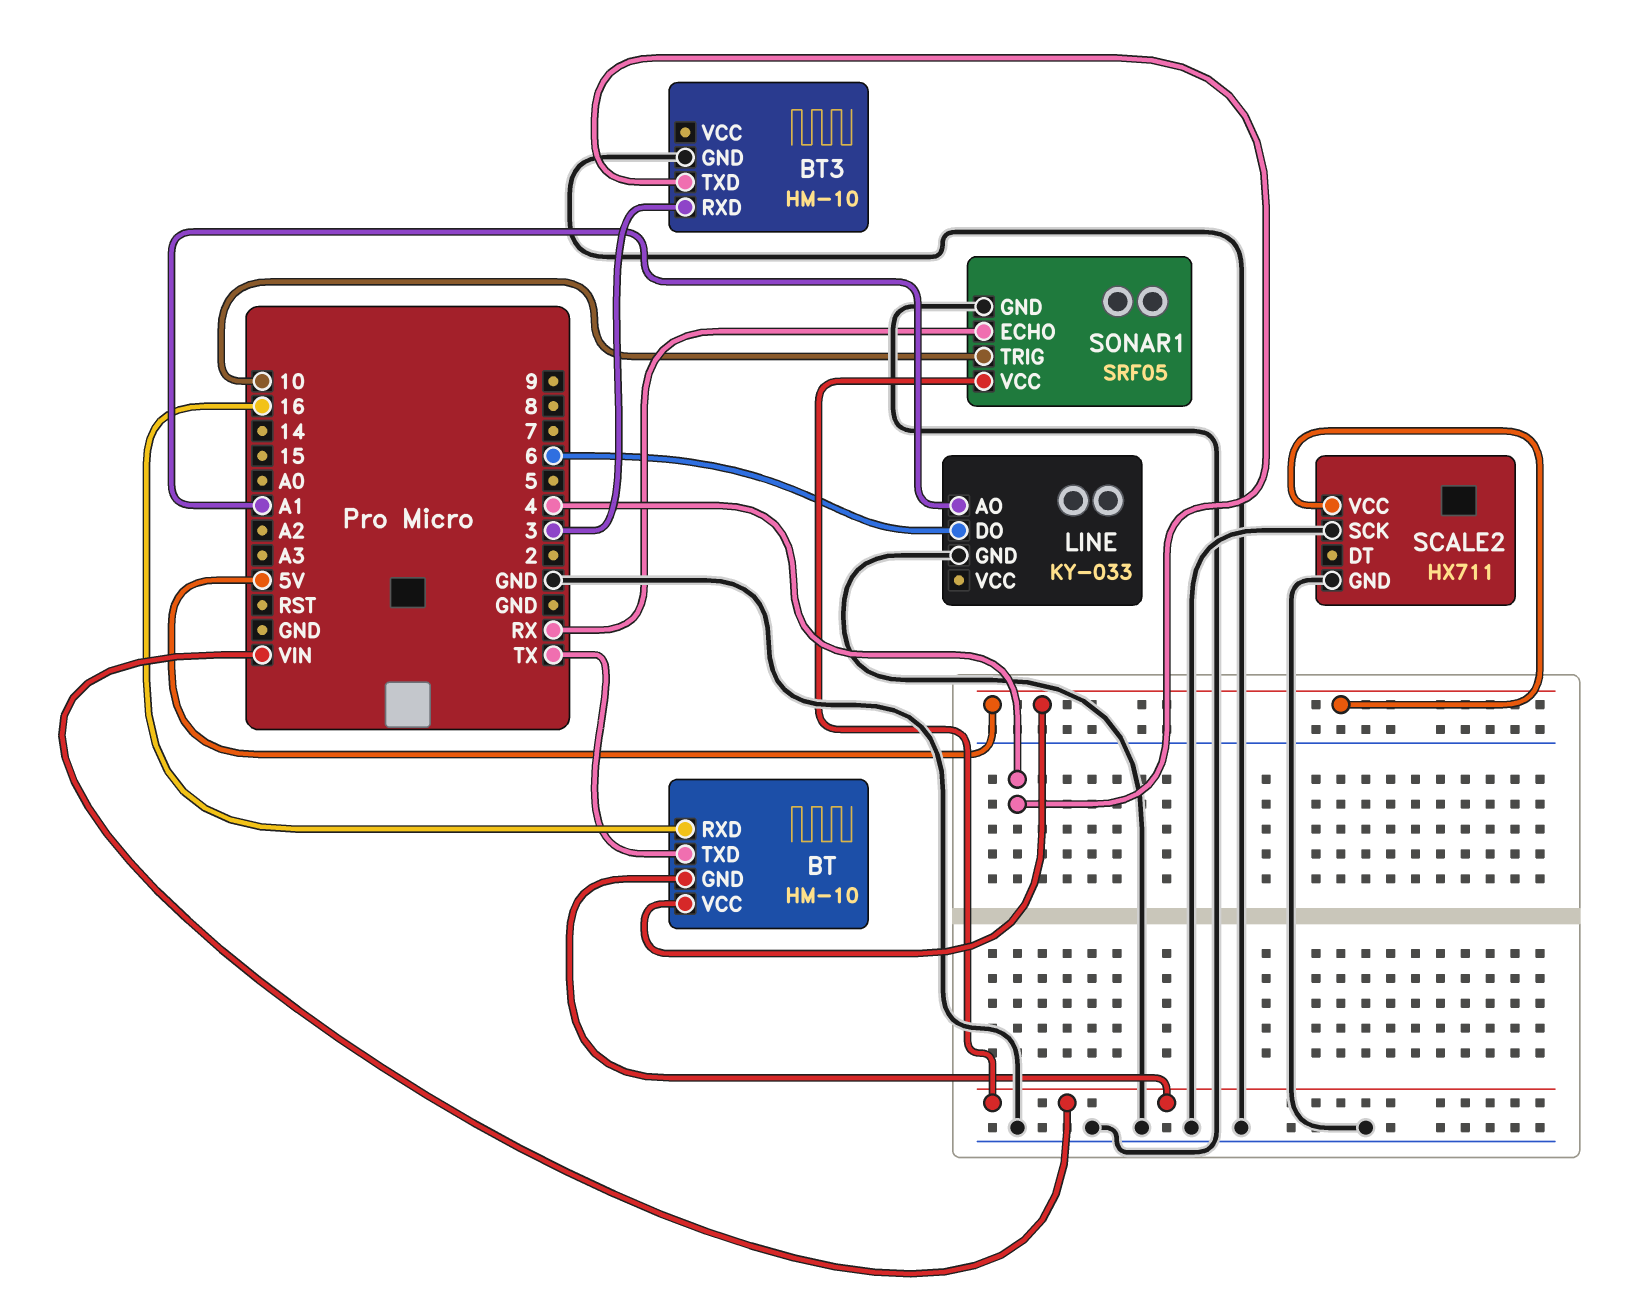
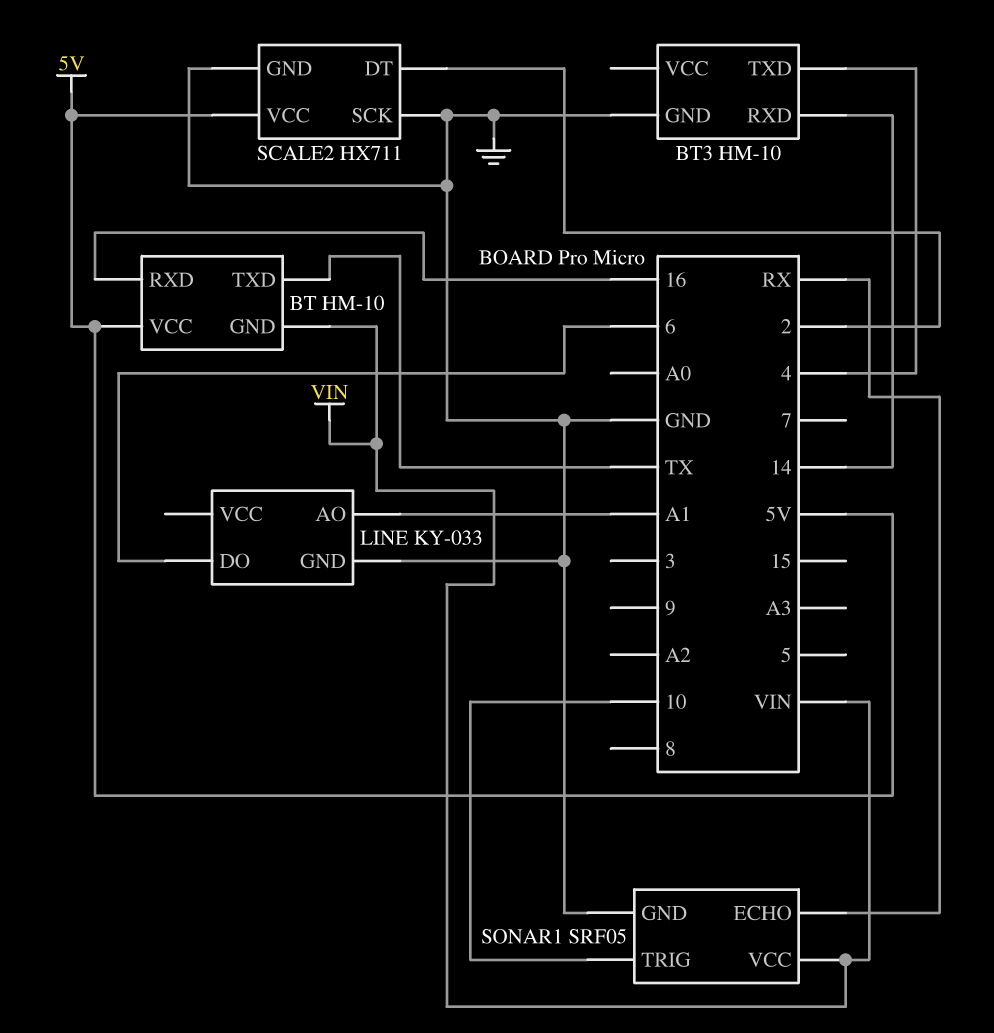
BT3 pin RXD: 3 -> 14
SCALE2 pin DT: none -> 2

